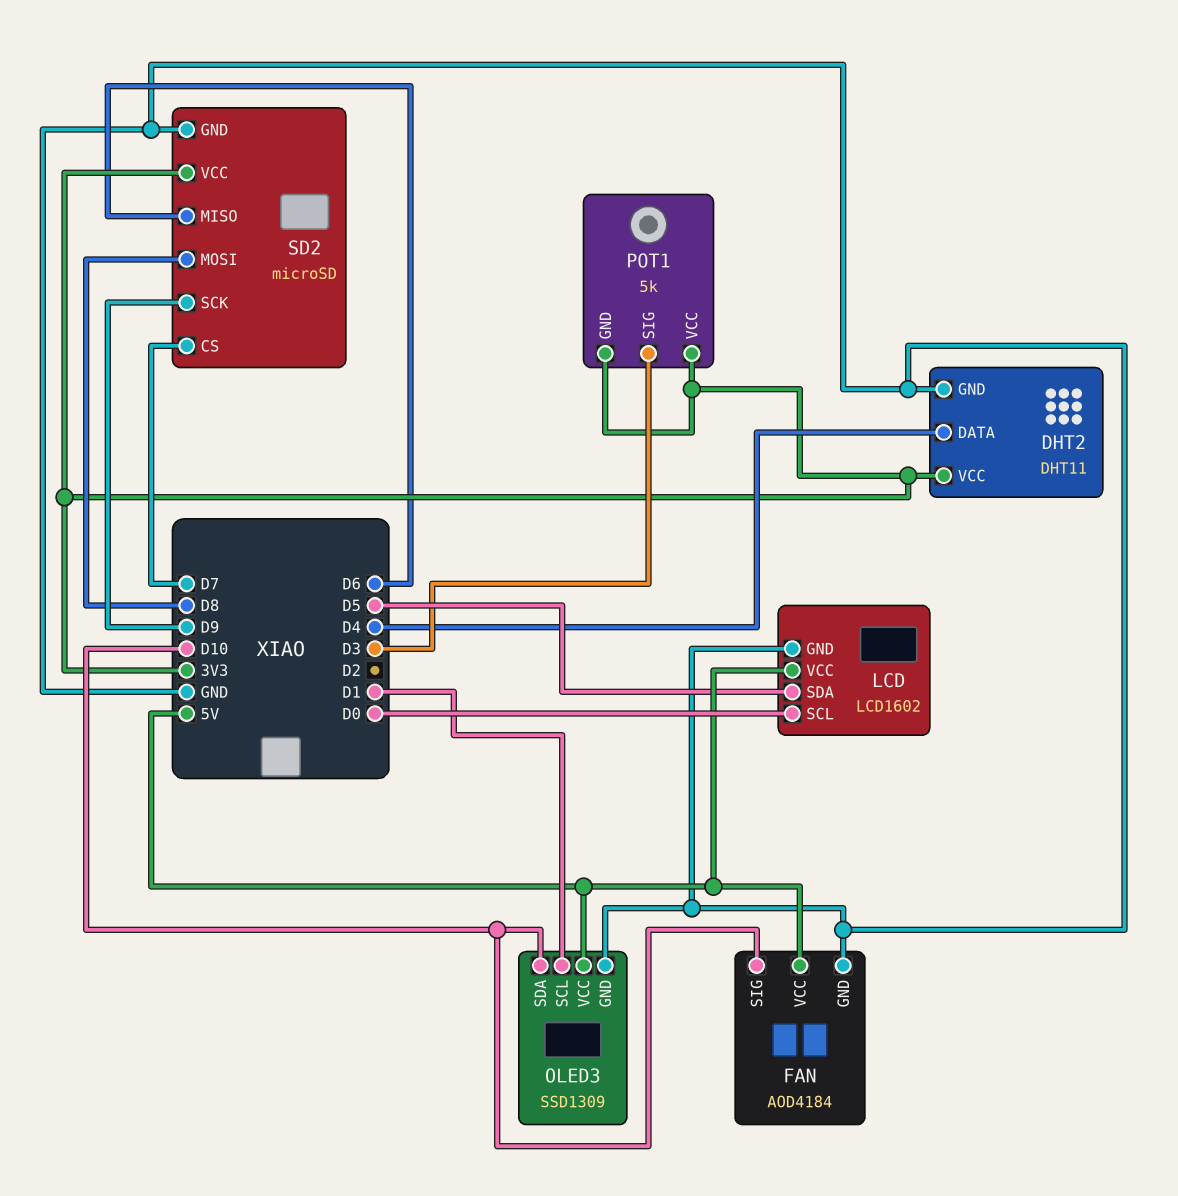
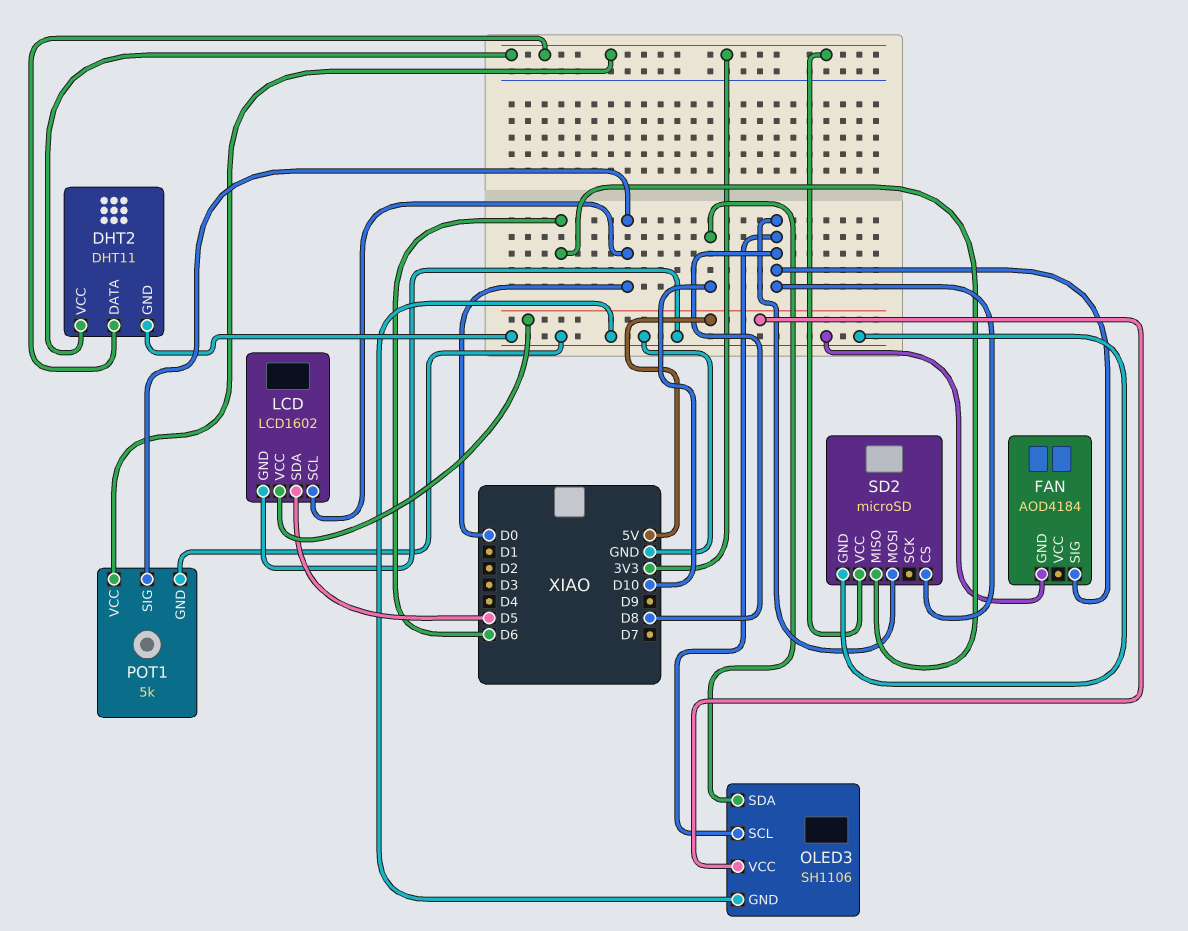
DHT2 pin DATA: D4 -> 3V3
FAN pin SIG: D10 -> D8
FAN pin VCC: 5V -> none
OLED3: SSD1309 -> SH1106
OLED3 pin SCL: D1 -> D8
POT1 pin GND: 3V3 -> GND
POT1 pin SIG: D3 -> D0
SD2 pin CS: D7 -> D8
SD2 pin SCK: D9 -> none

